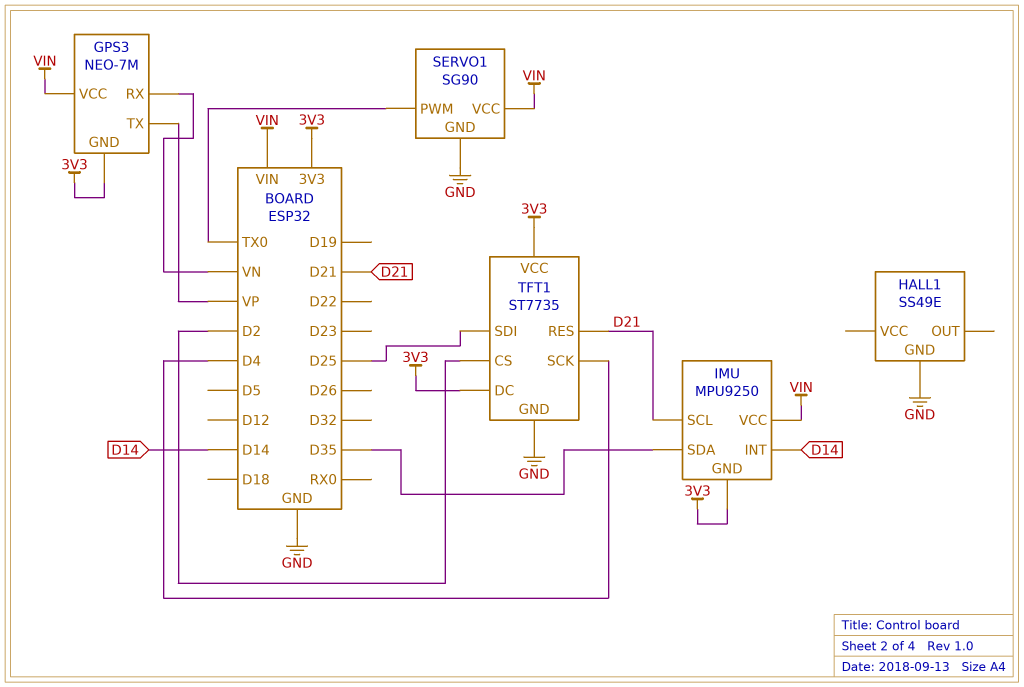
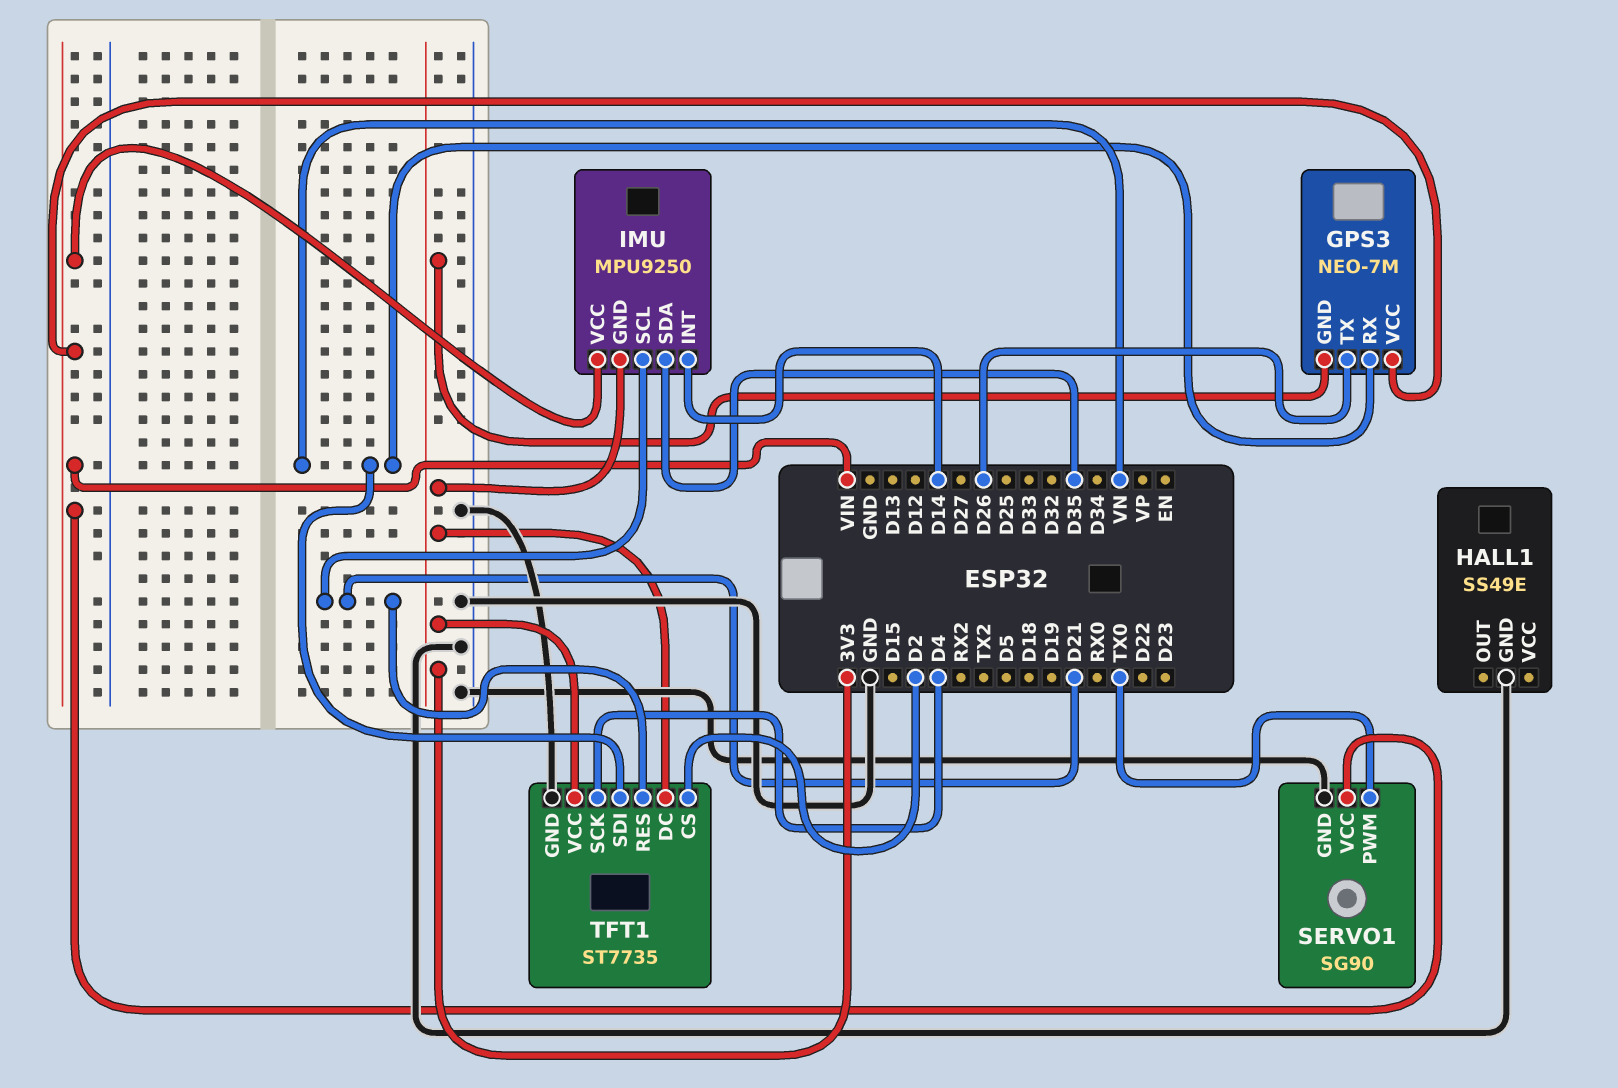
GPS3 pin TX: VP -> D26
TFT1 pin SDI: D25 -> VN

